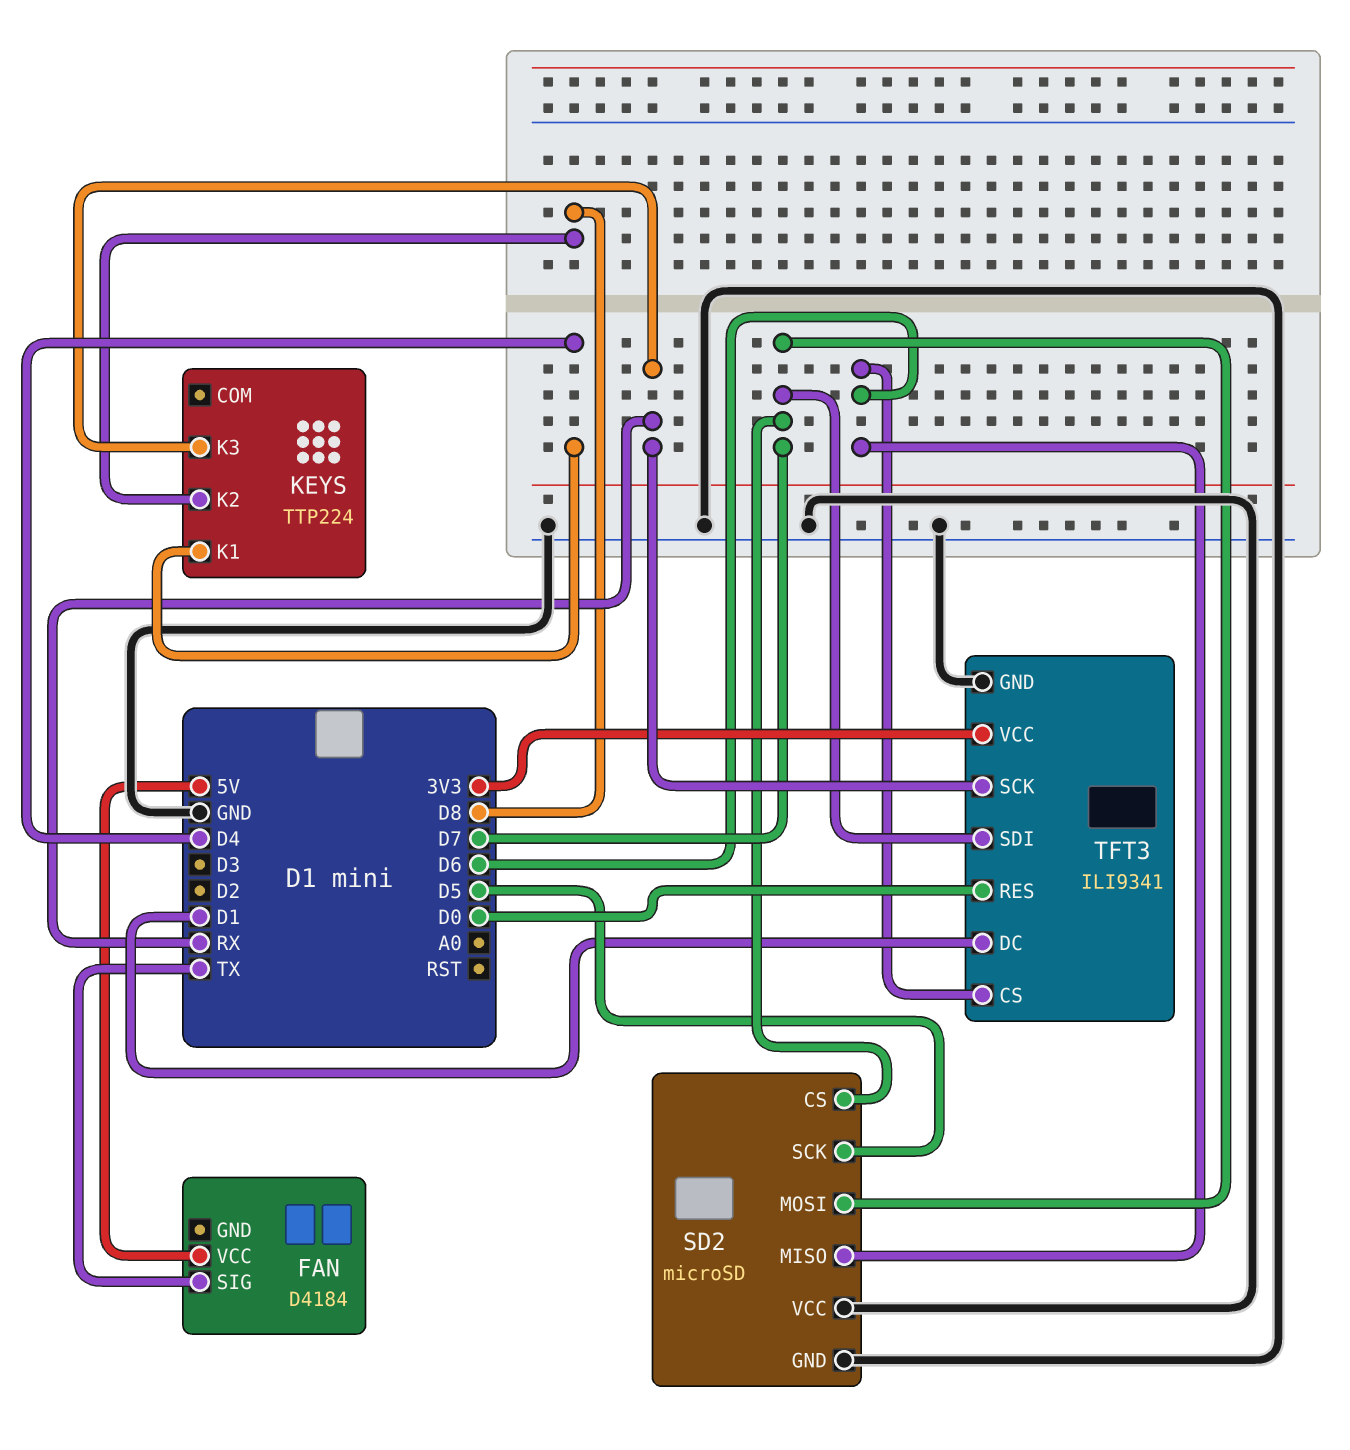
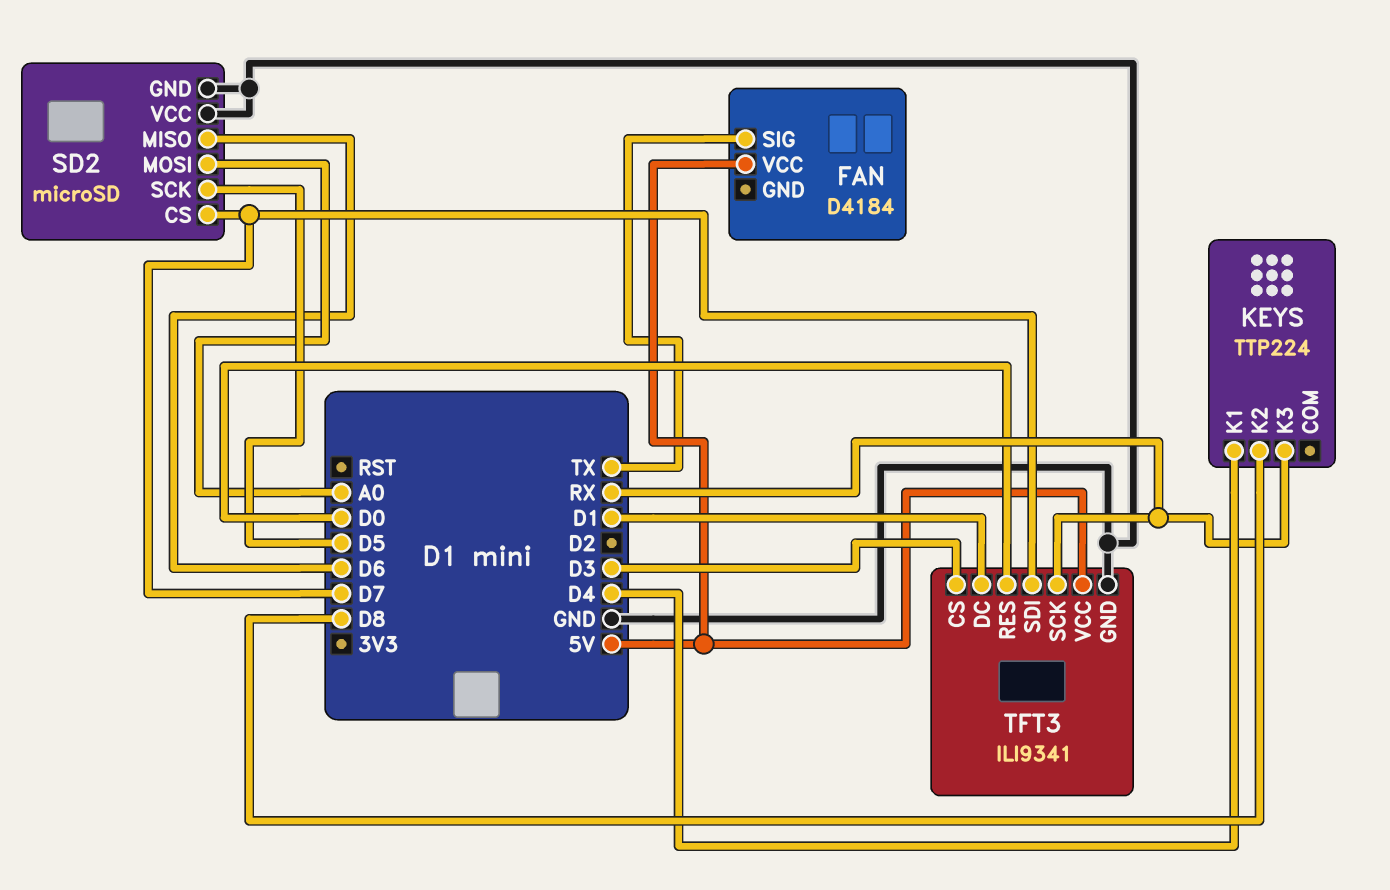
SD2 pin MOSI: D7 -> A0
TFT3 pin CS: D6 -> D3
TFT3 pin VCC: 3V3 -> 5V

